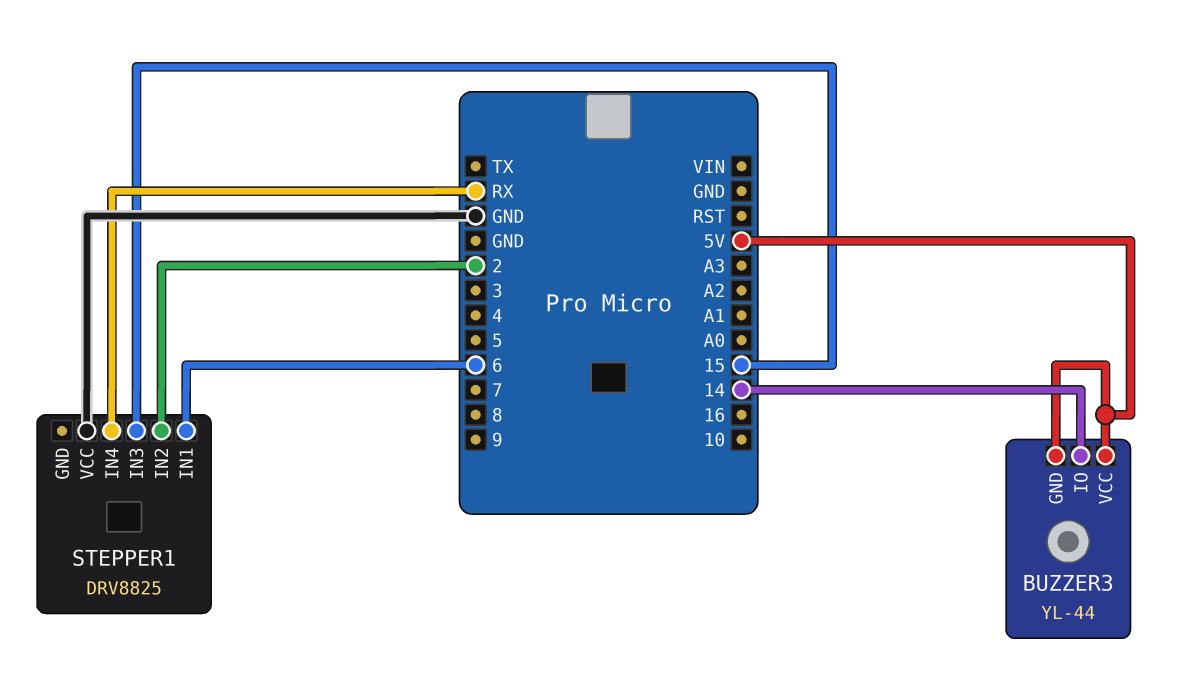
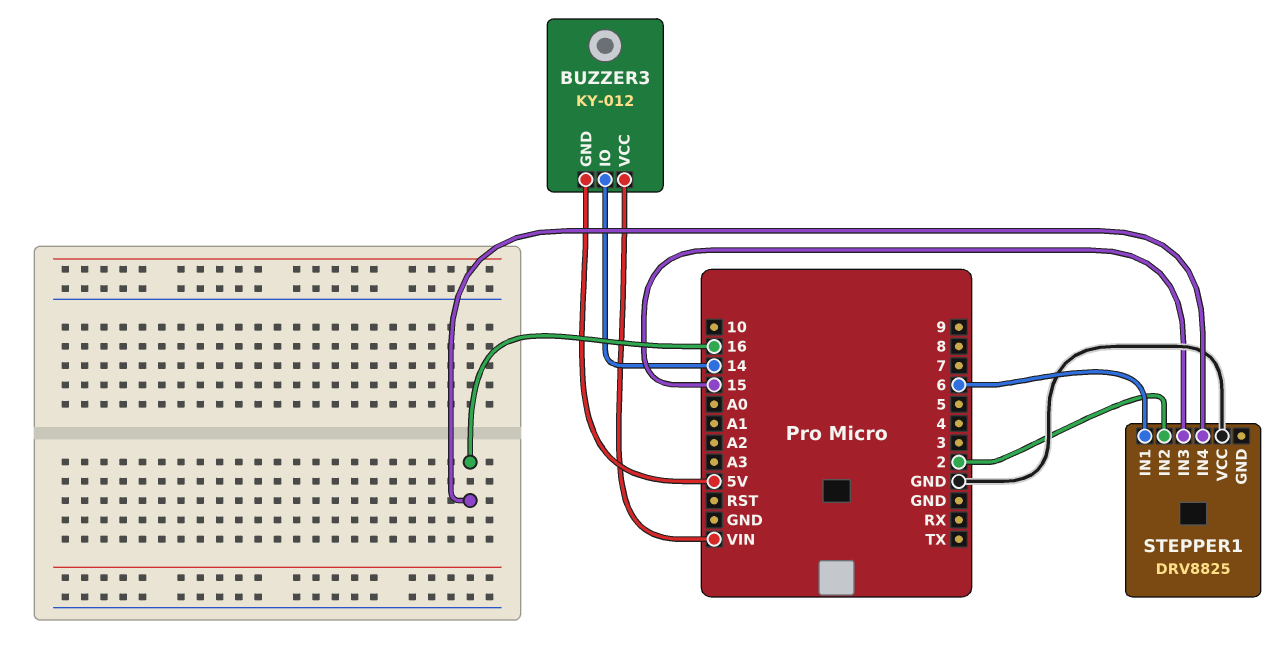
BUZZER3: YL-44 -> KY-012
BUZZER3 pin VCC: 5V -> VIN
STEPPER1 pin IN4: RX -> 16

